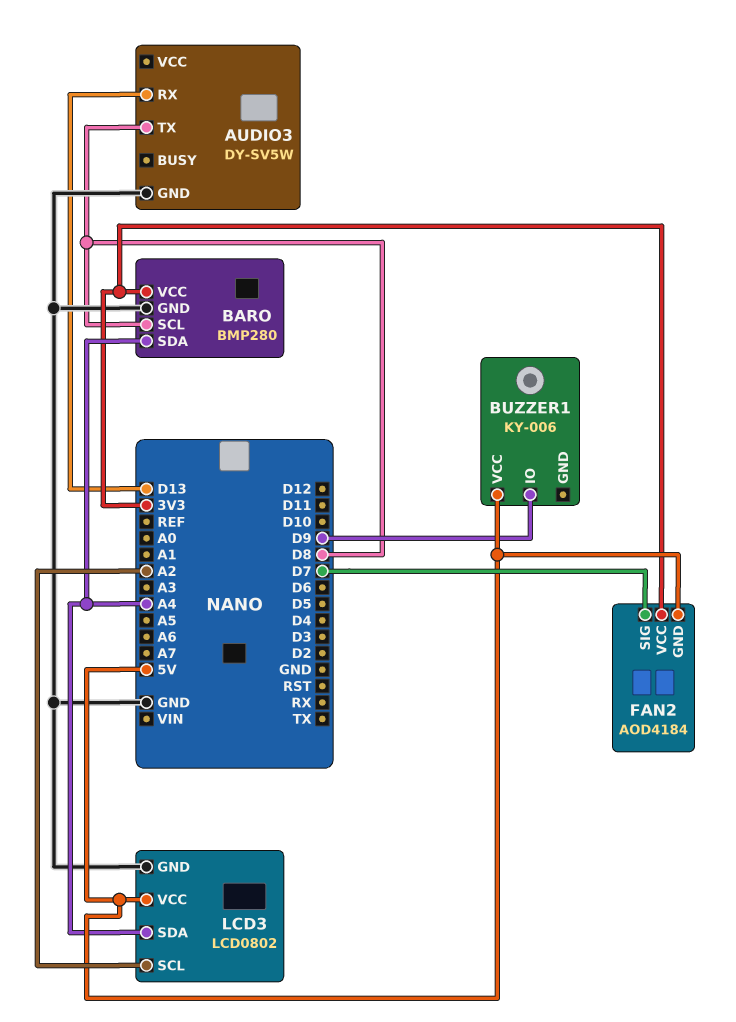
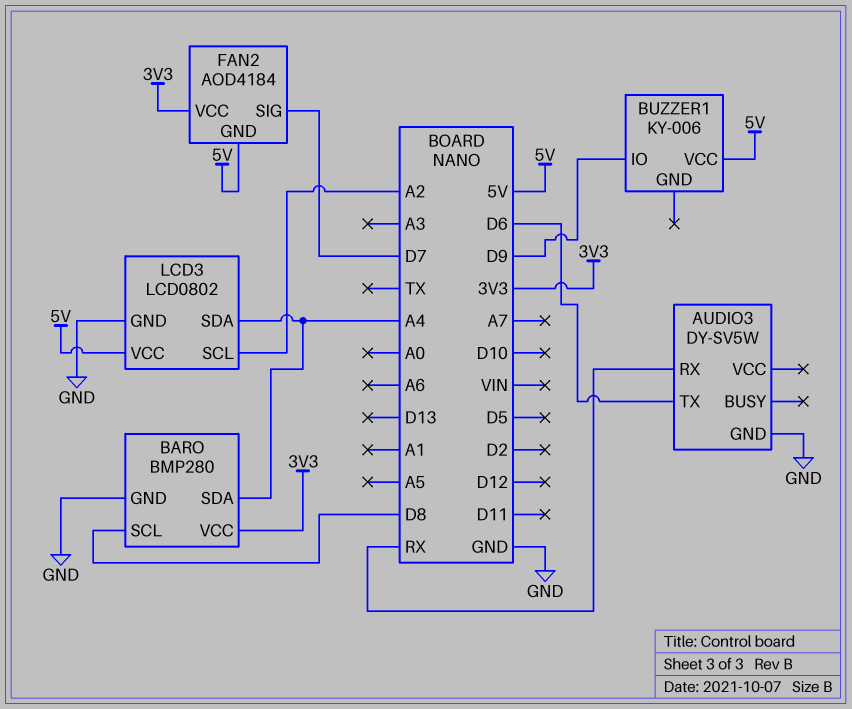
AUDIO3 pin RX: D13 -> RX
AUDIO3 pin TX: D8 -> D6

